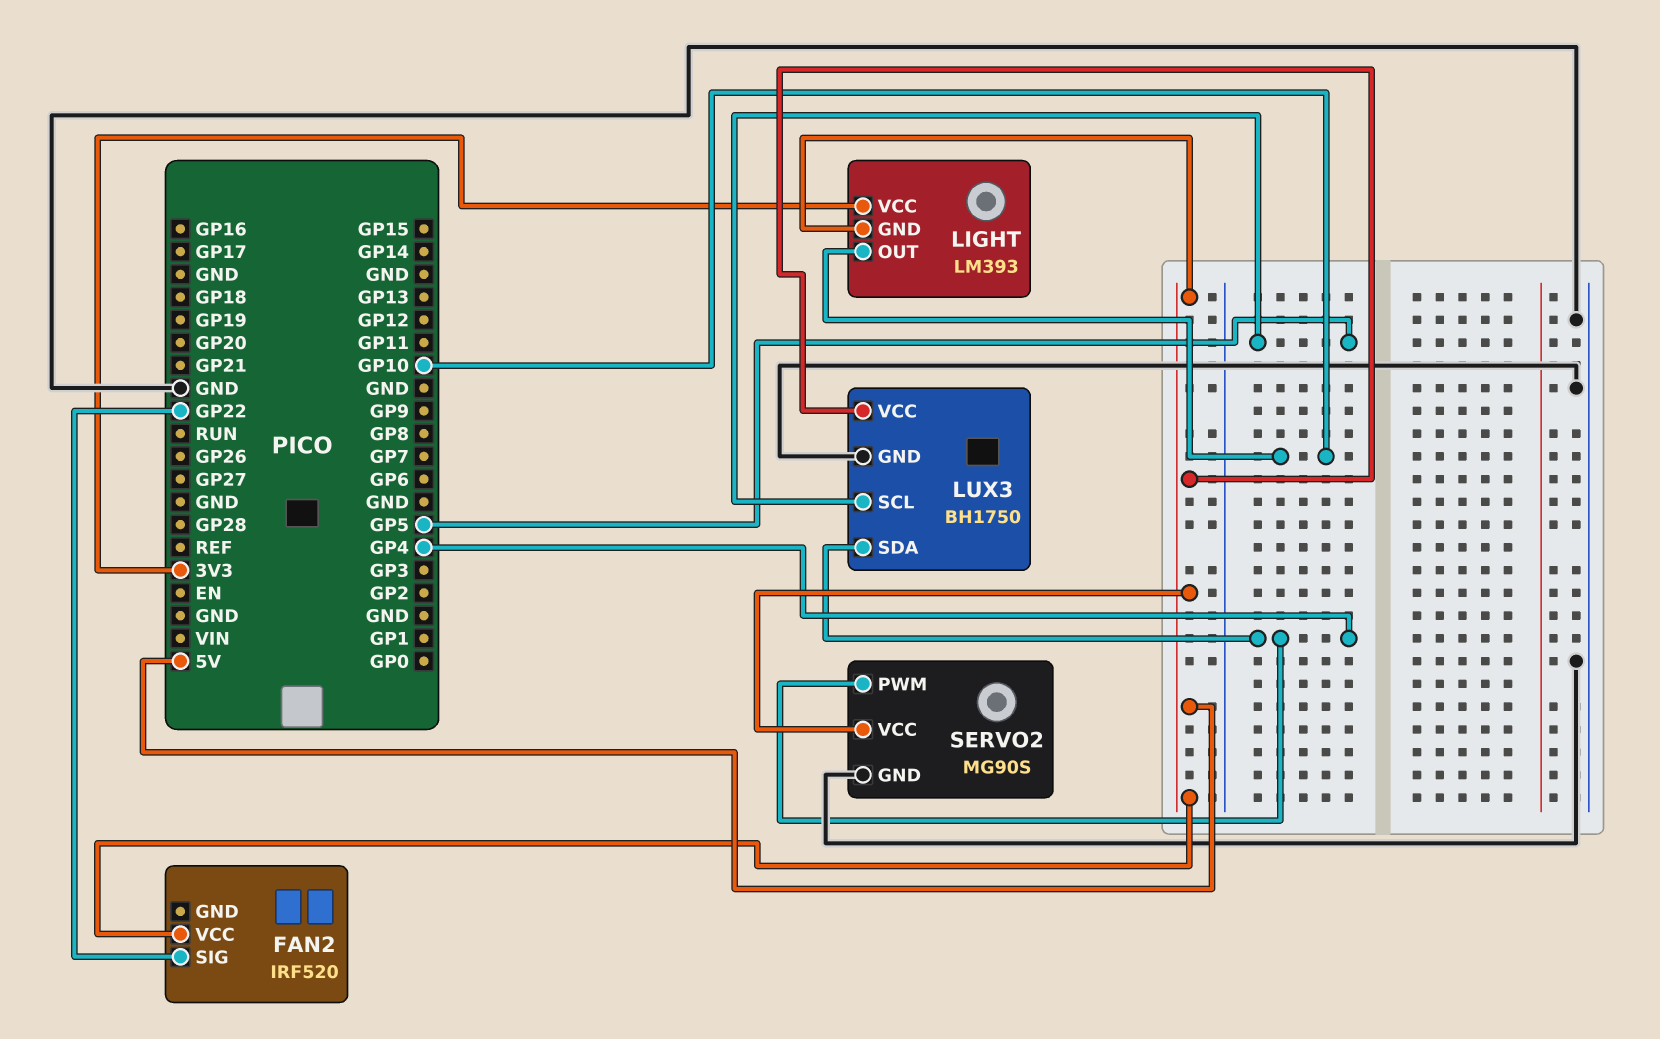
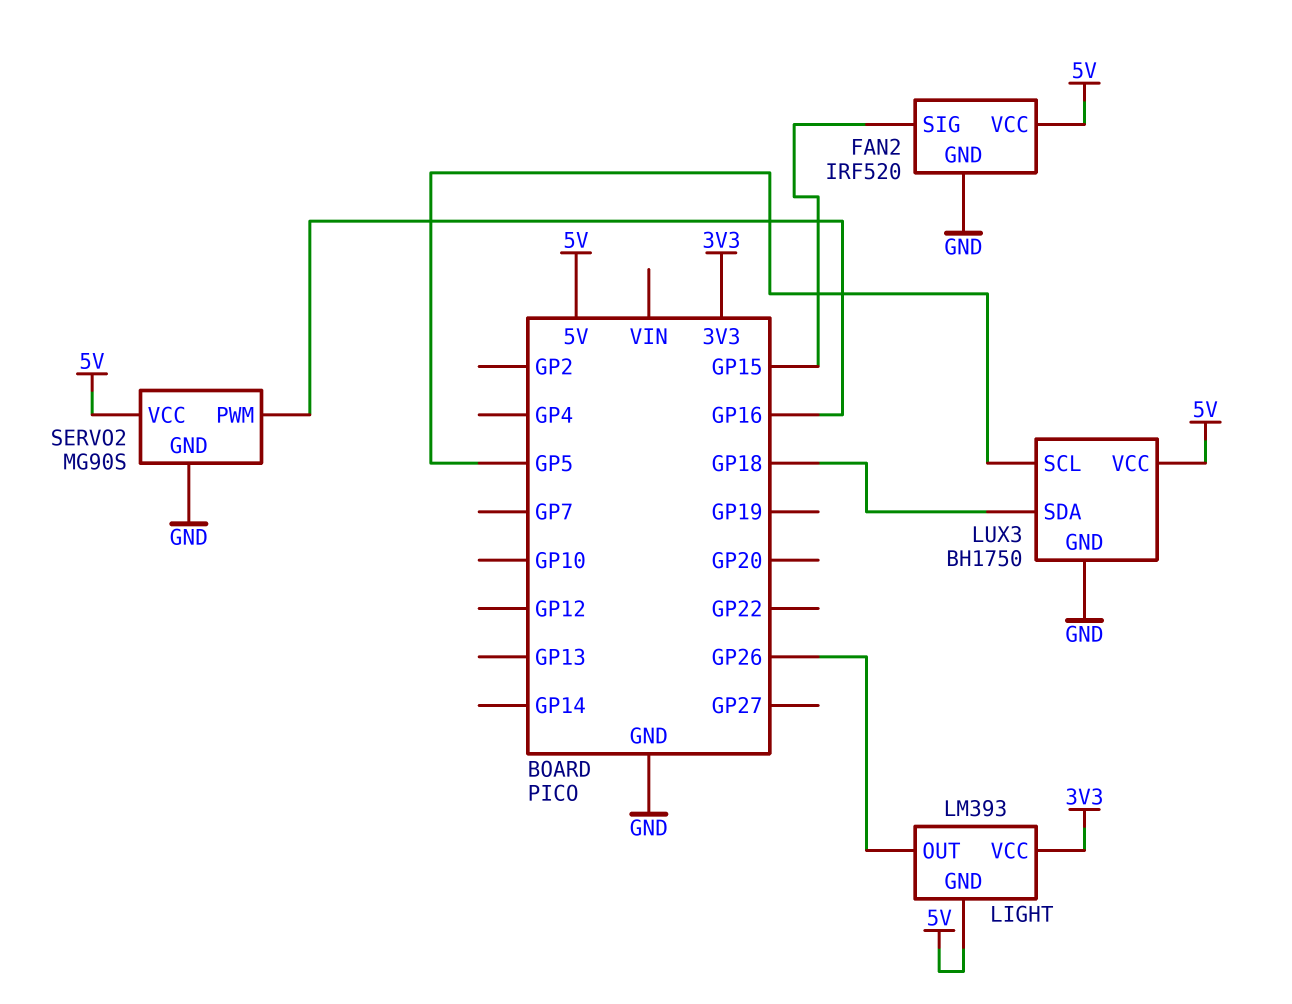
FAN2 pin GND: none -> GND
FAN2 pin SIG: GP22 -> GP15
LIGHT pin OUT: GP10 -> GP26
LUX3 pin SDA: GP4 -> GP18
SERVO2 pin PWM: GP4 -> GP16

